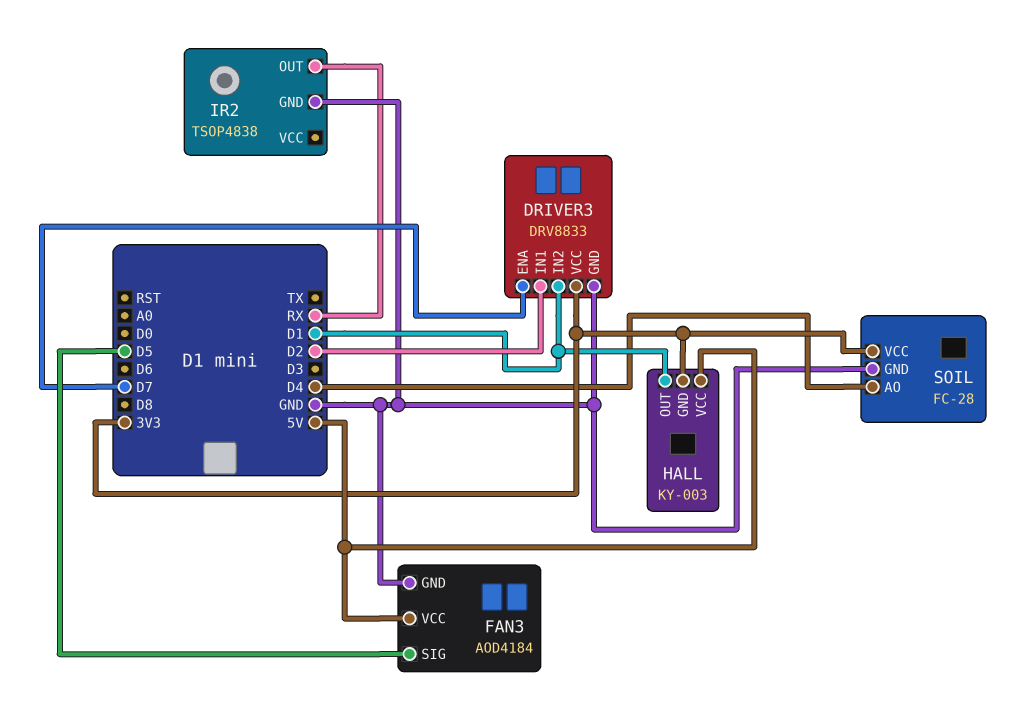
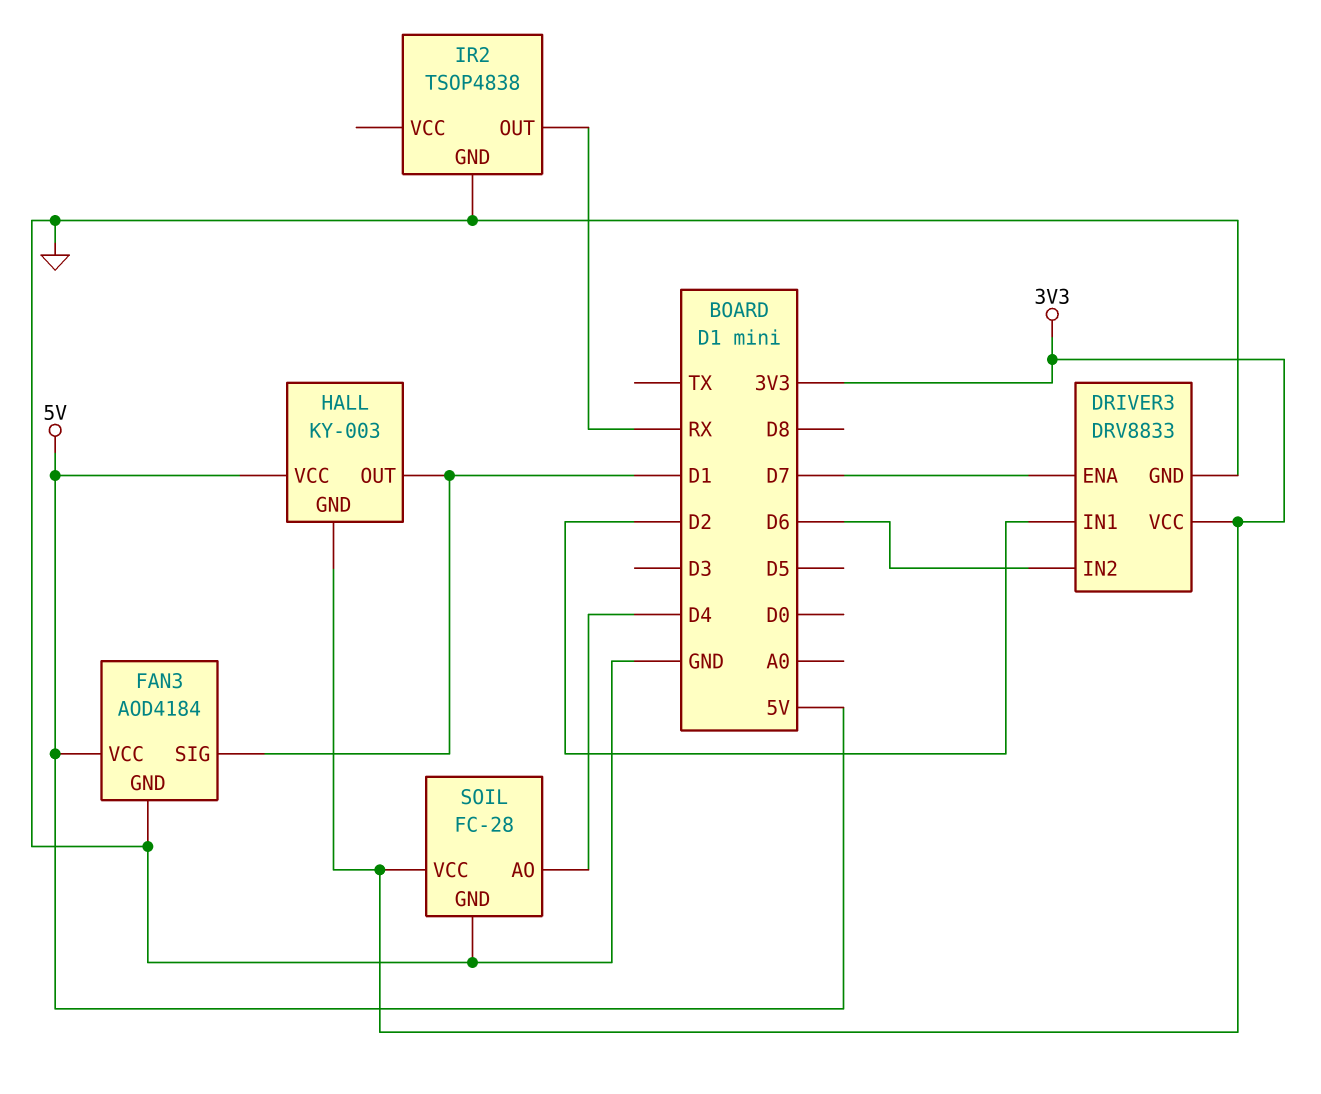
DRIVER3 pin IN2: D1 -> D6
FAN3 pin SIG: D5 -> D1

